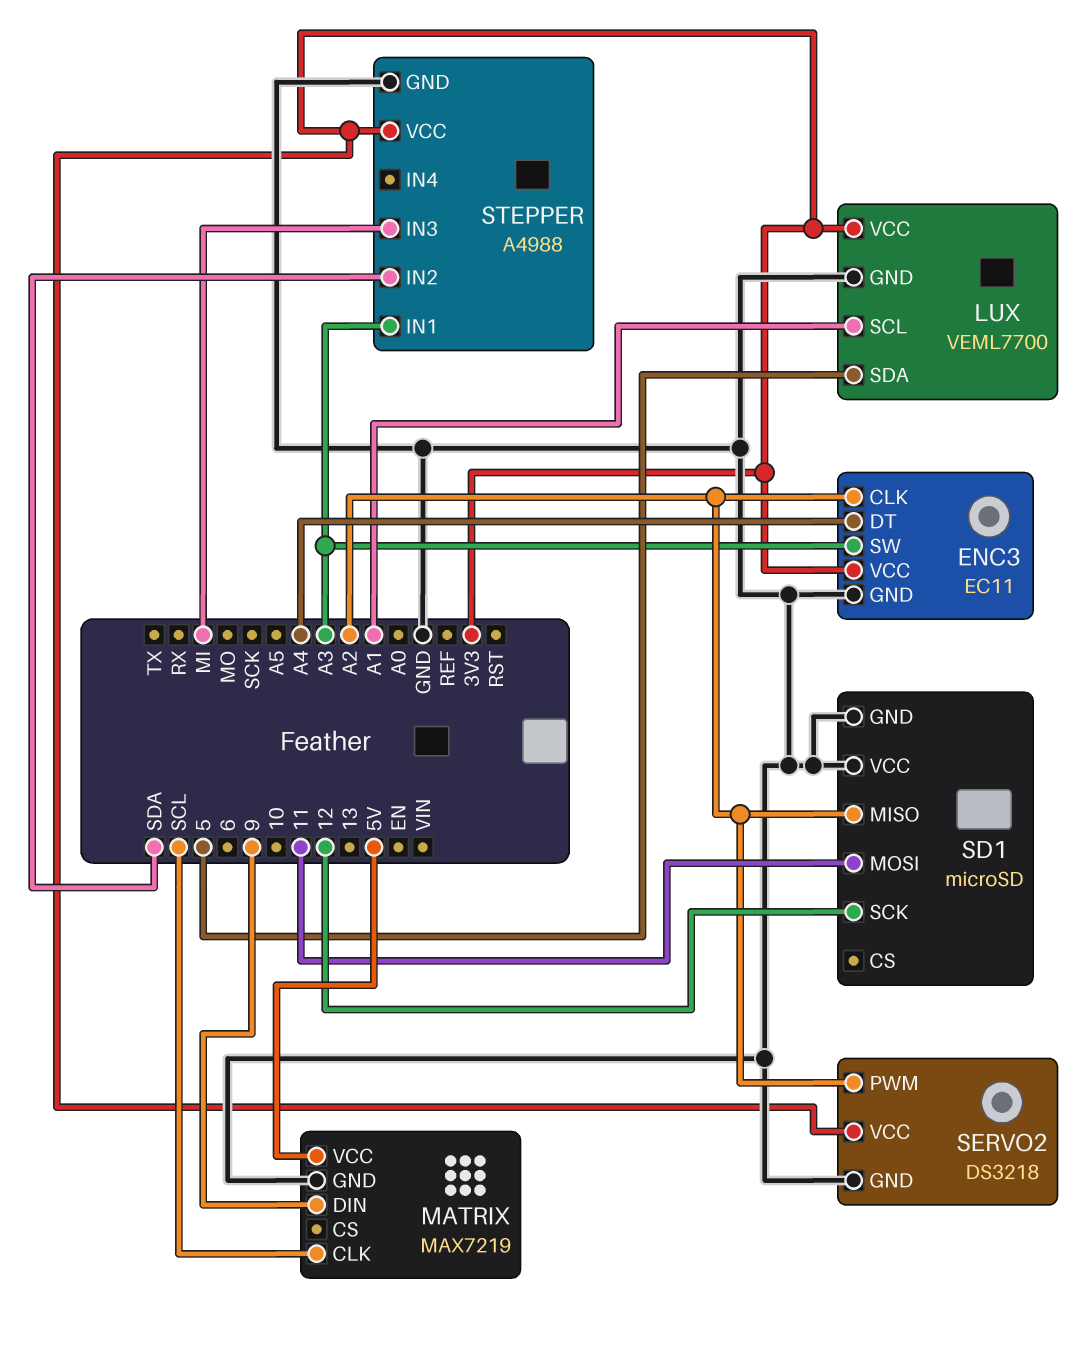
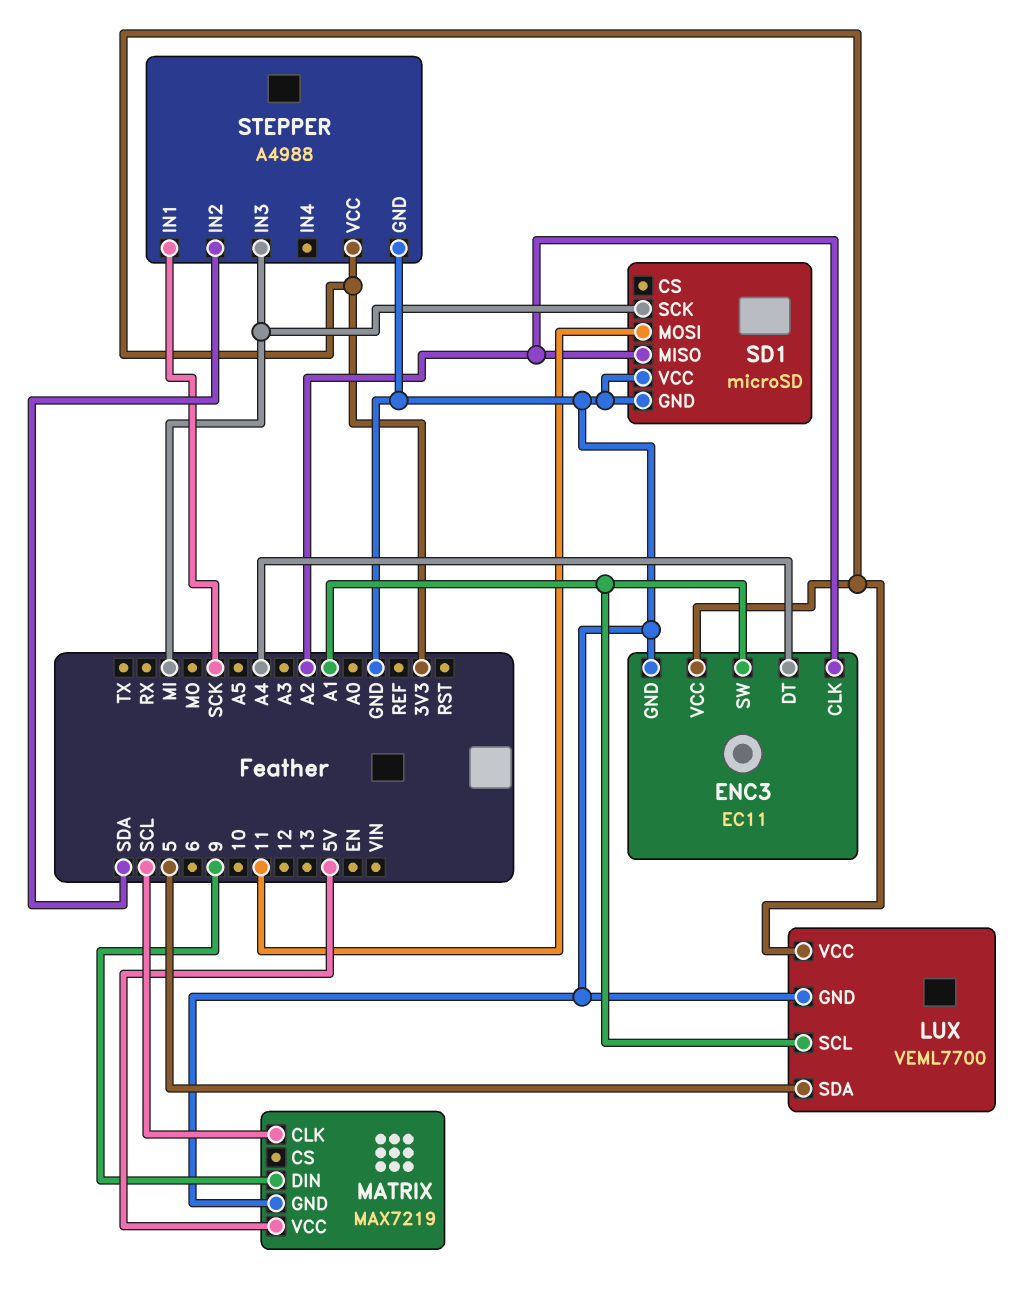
ENC3 pin SW: A3 -> A1
SD1 pin SCK: 12 -> MI
SERVO2: DS3218 -> none
SERVO2 pin GND: GND -> none
SERVO2 pin PWM: A2 -> none
SERVO2 pin VCC: 3V3 -> none
STEPPER pin IN1: A3 -> SCK

